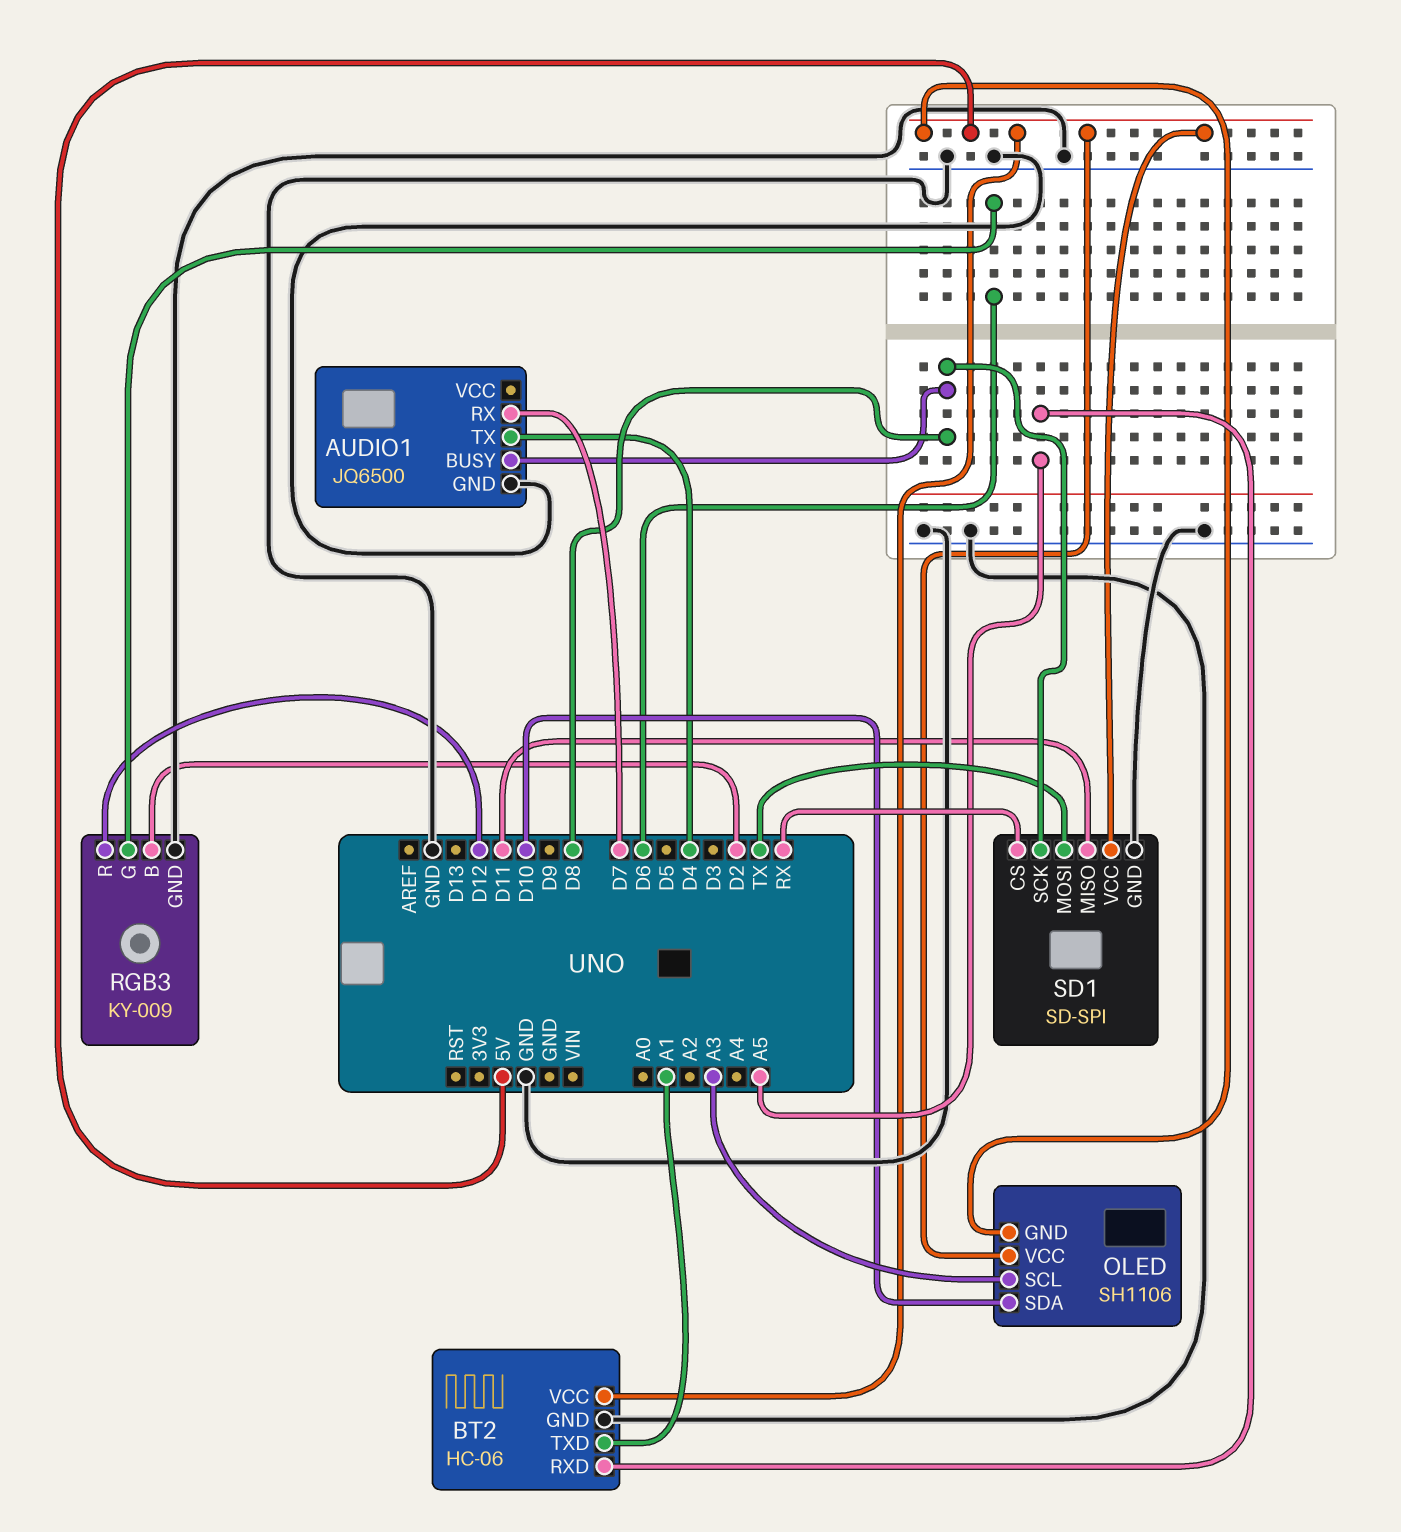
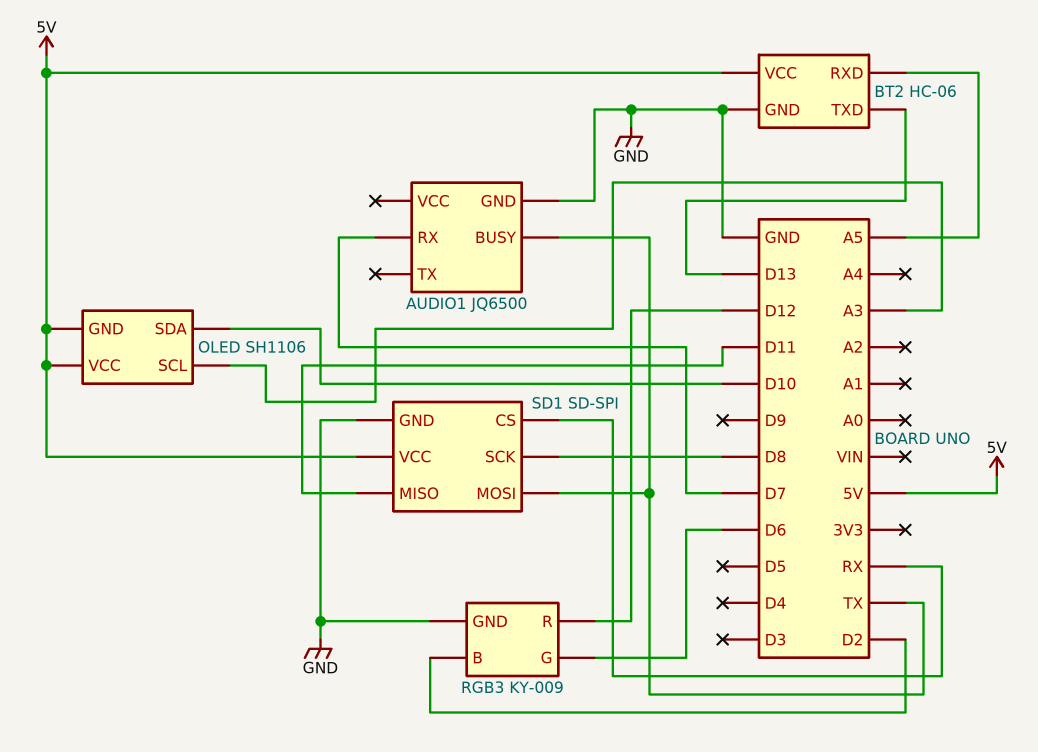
AUDIO1 pin BUSY: D8 -> TX
AUDIO1 pin TX: D4 -> none
BT2 pin TXD: A1 -> D13

